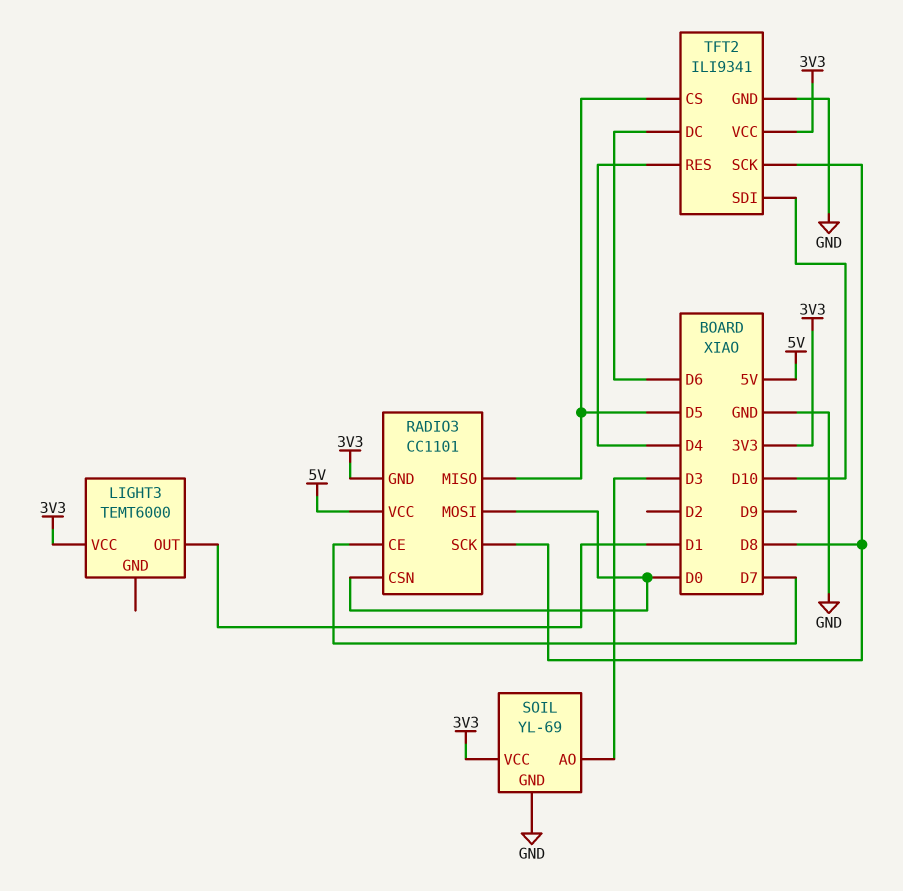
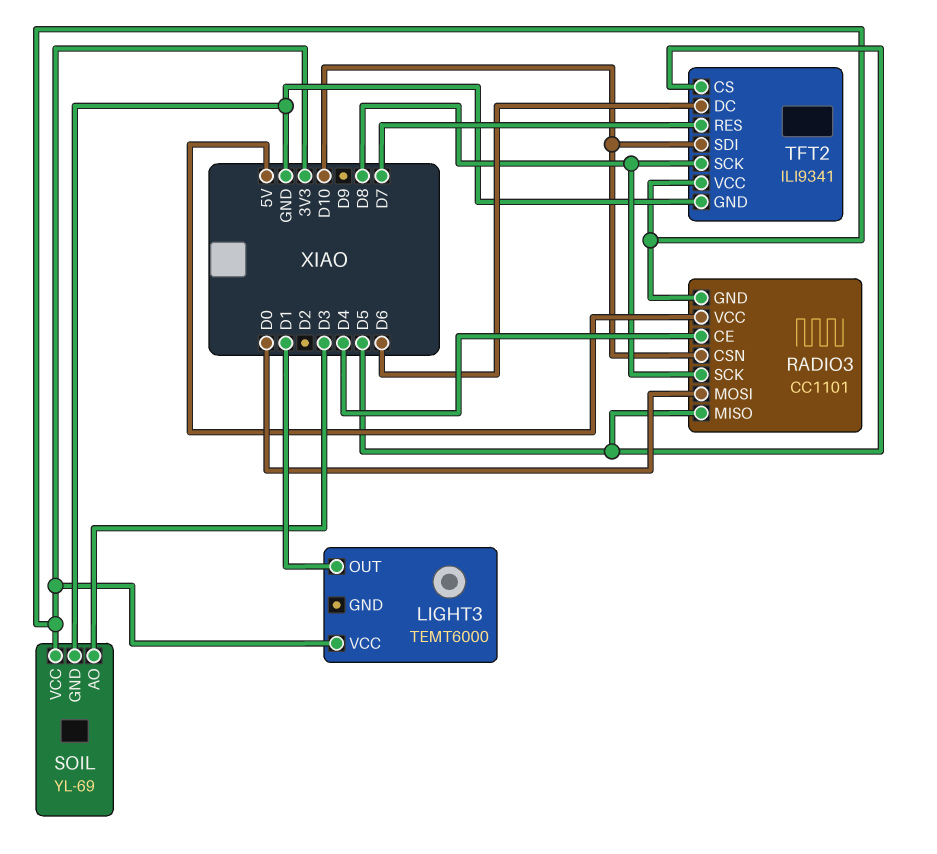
RADIO3 pin CE: D7 -> D4
RADIO3 pin CSN: D0 -> D10
TFT2 pin RES: D4 -> D7

